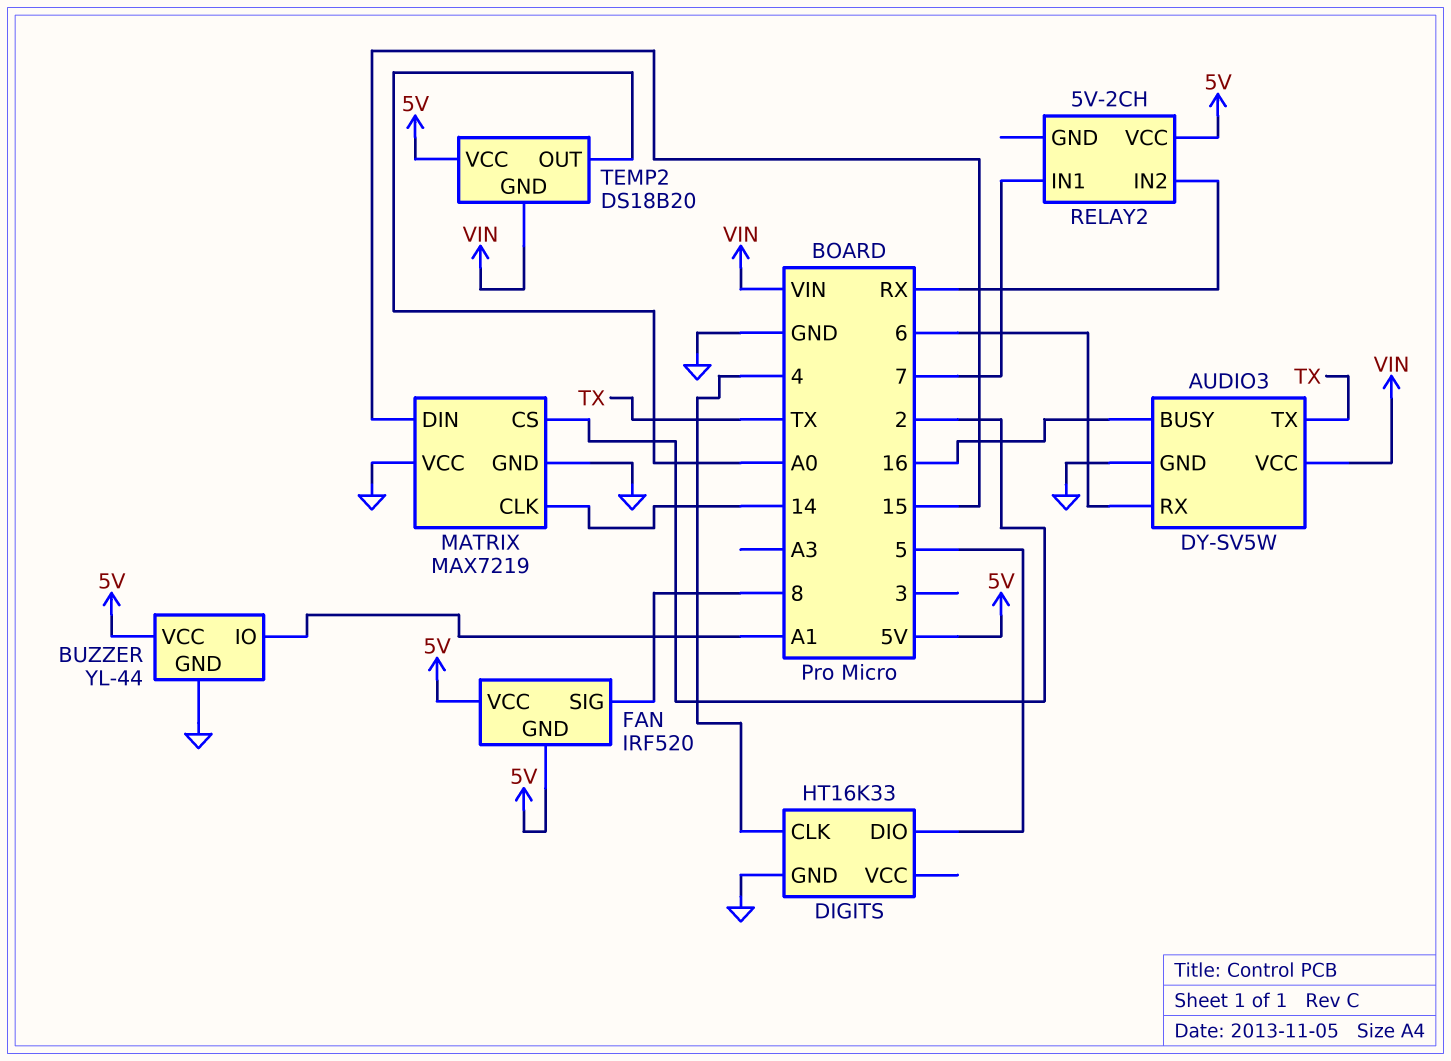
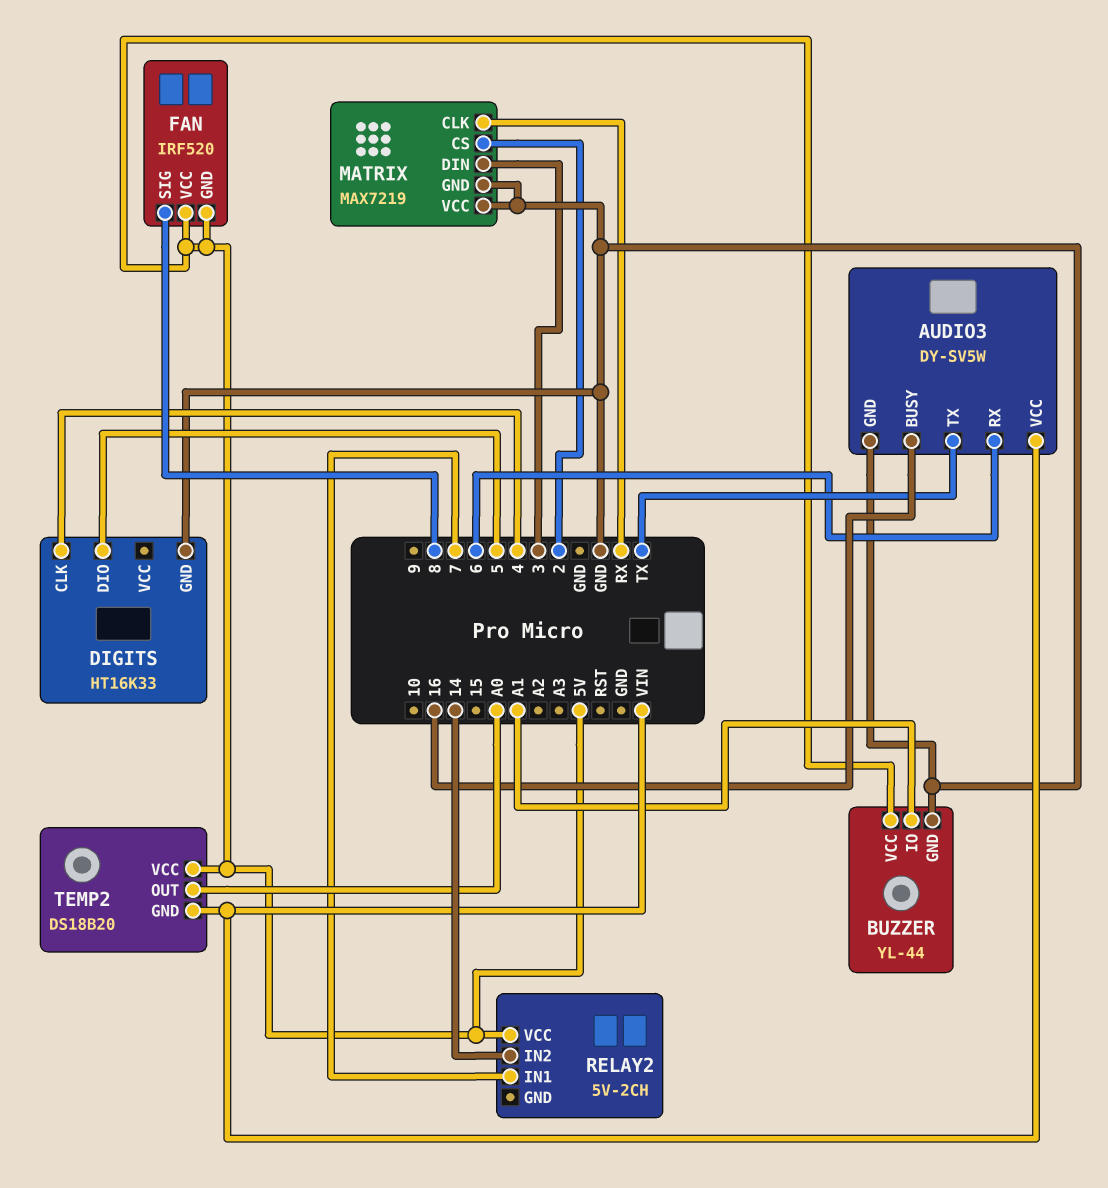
MATRIX pin CLK: 14 -> RX
MATRIX pin DIN: 15 -> 3
RELAY2 pin IN2: RX -> 14

